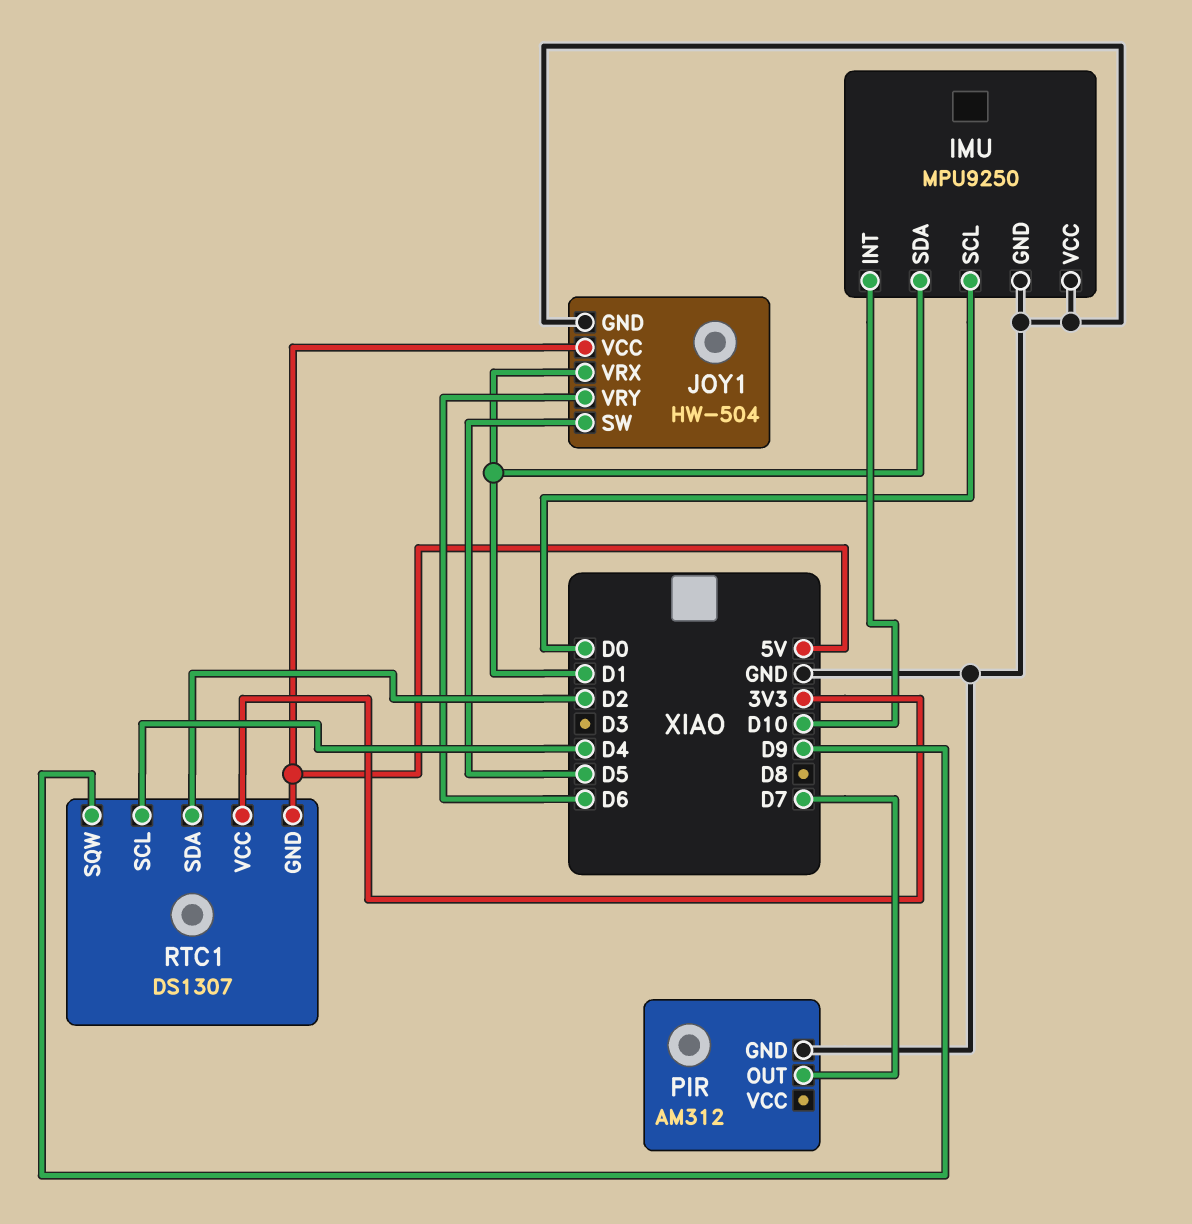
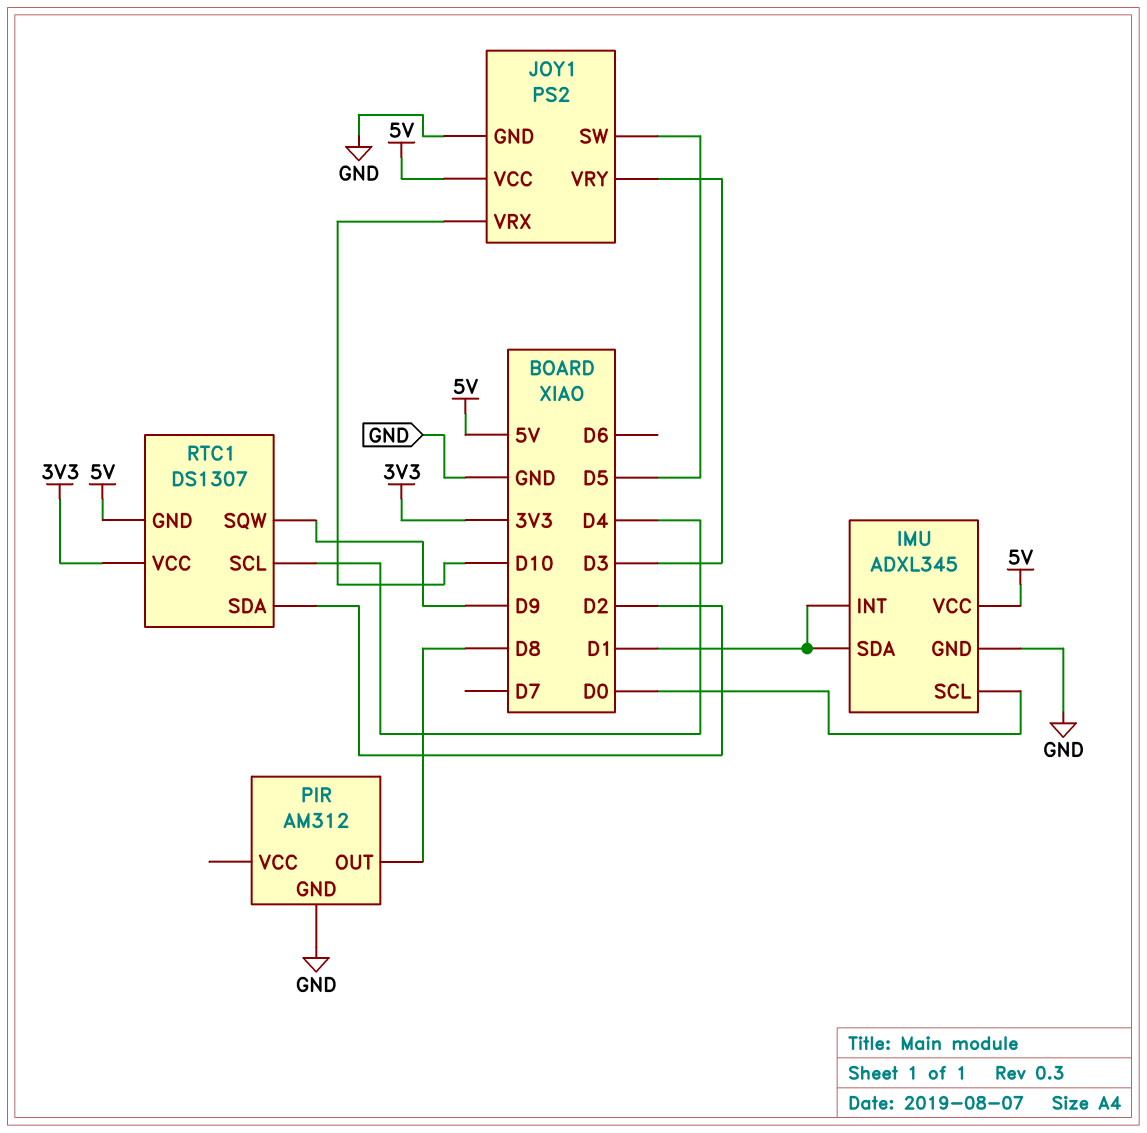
IMU: MPU9250 -> ADXL345
IMU pin INT: D10 -> D1
IMU pin VCC: GND -> 5V
JOY1: HW-504 -> PS2
JOY1 pin VRX: D1 -> D10
JOY1 pin VRY: D6 -> D3
PIR pin OUT: D7 -> D8

